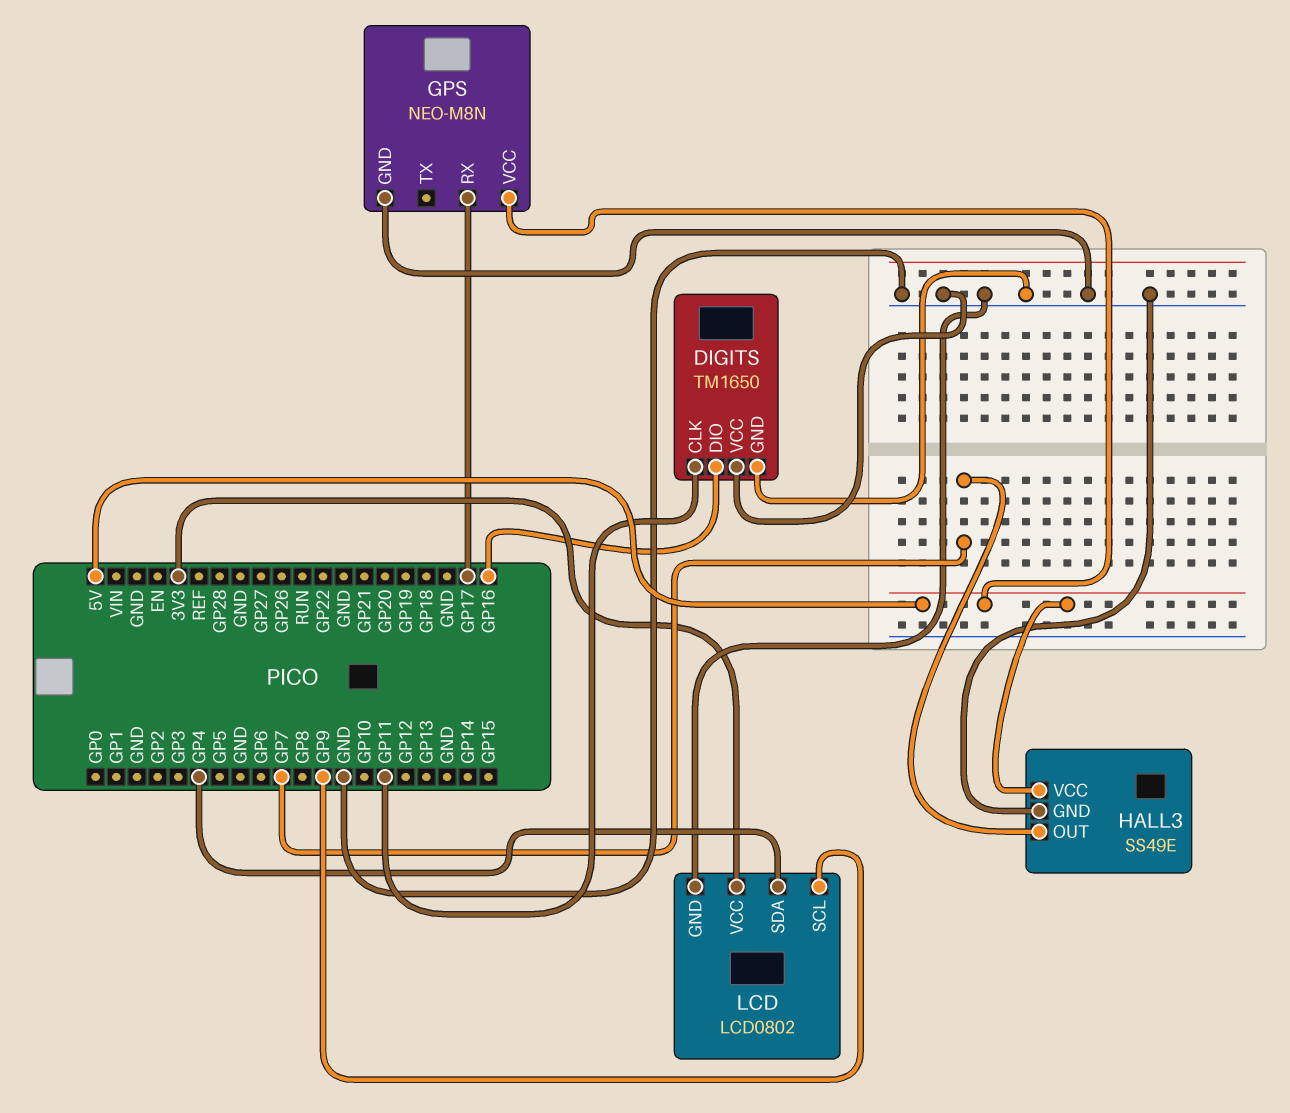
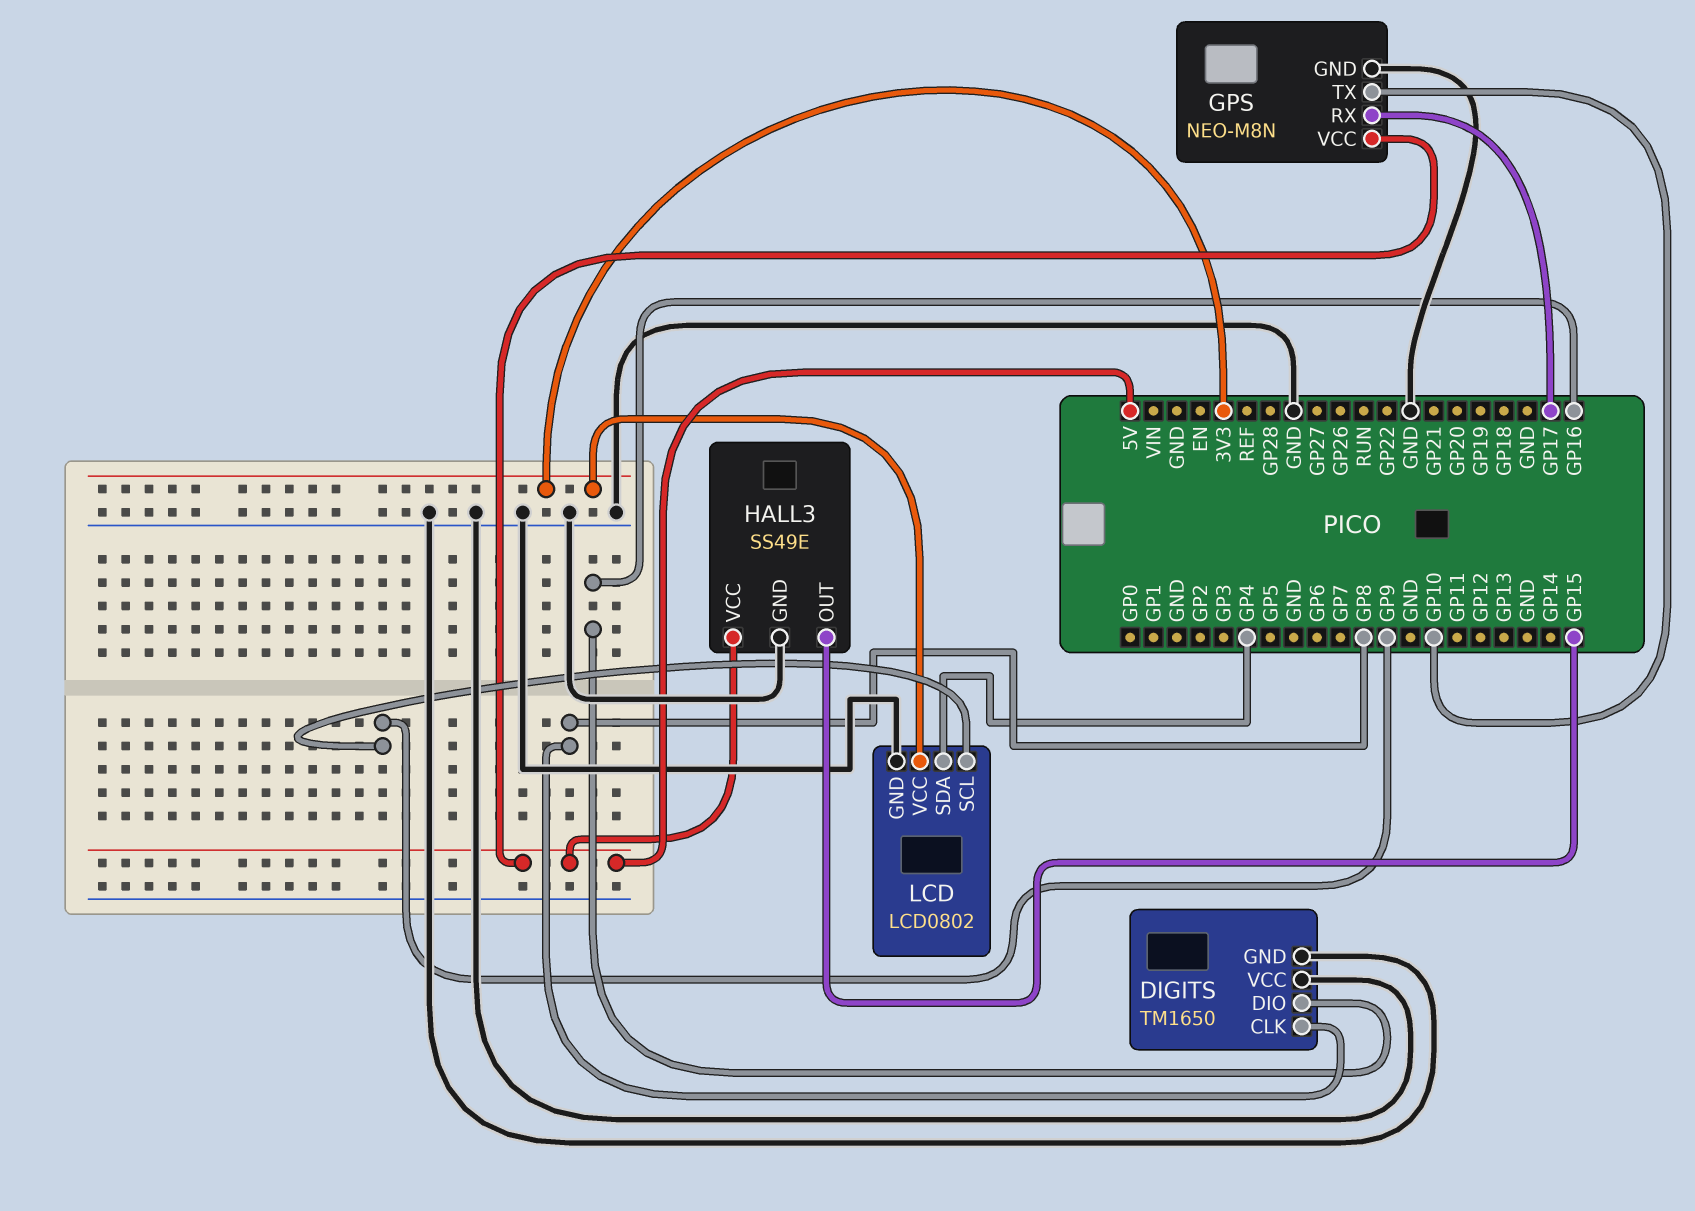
DIGITS pin CLK: GP11 -> GP8
GPS pin TX: none -> GP10
HALL3 pin OUT: GP7 -> GP15

